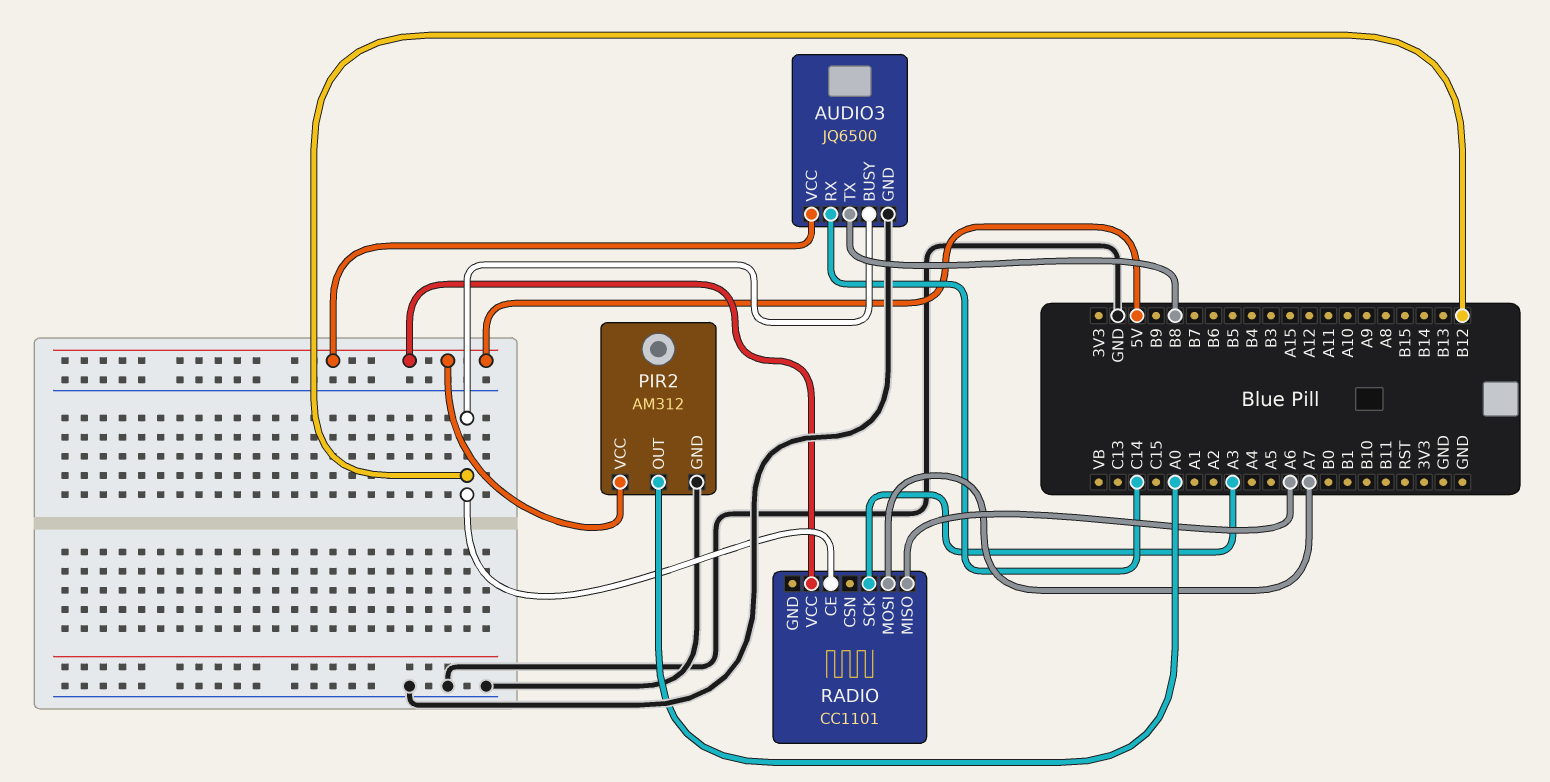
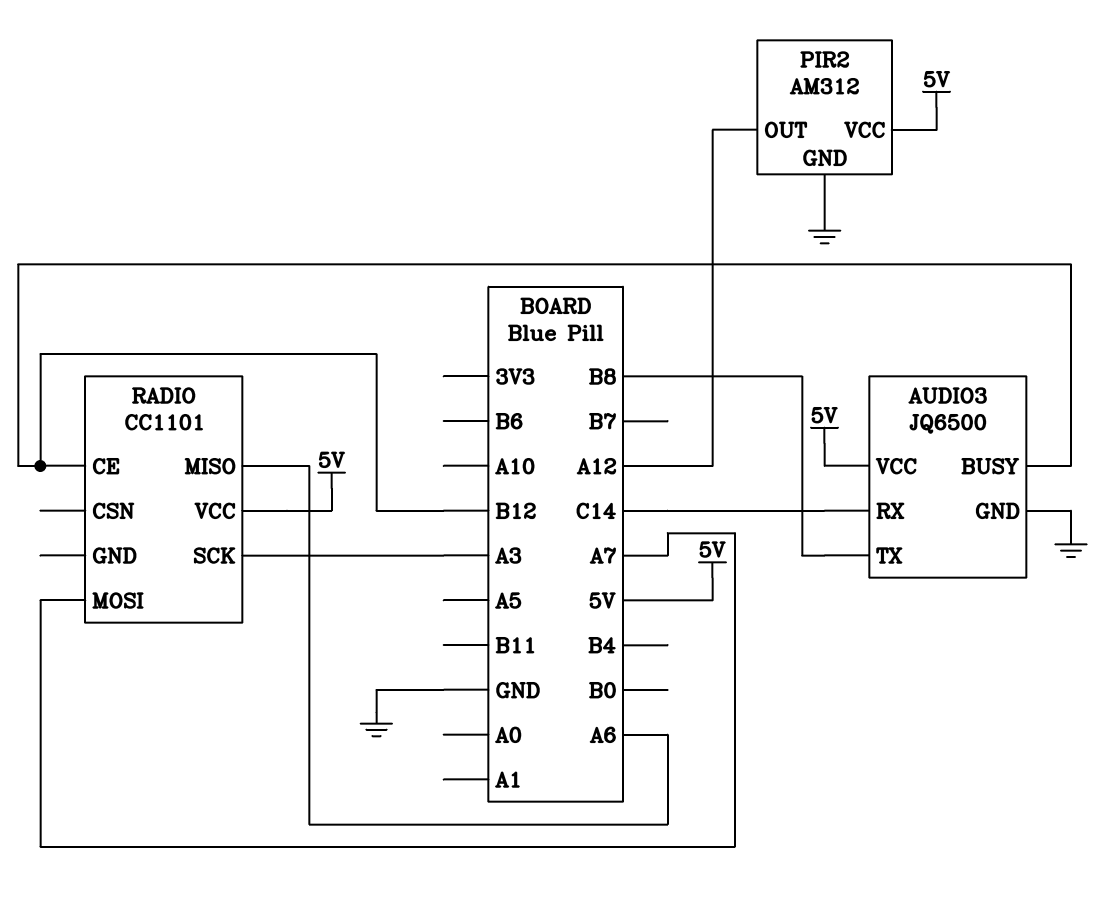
PIR2 pin OUT: A0 -> A12

